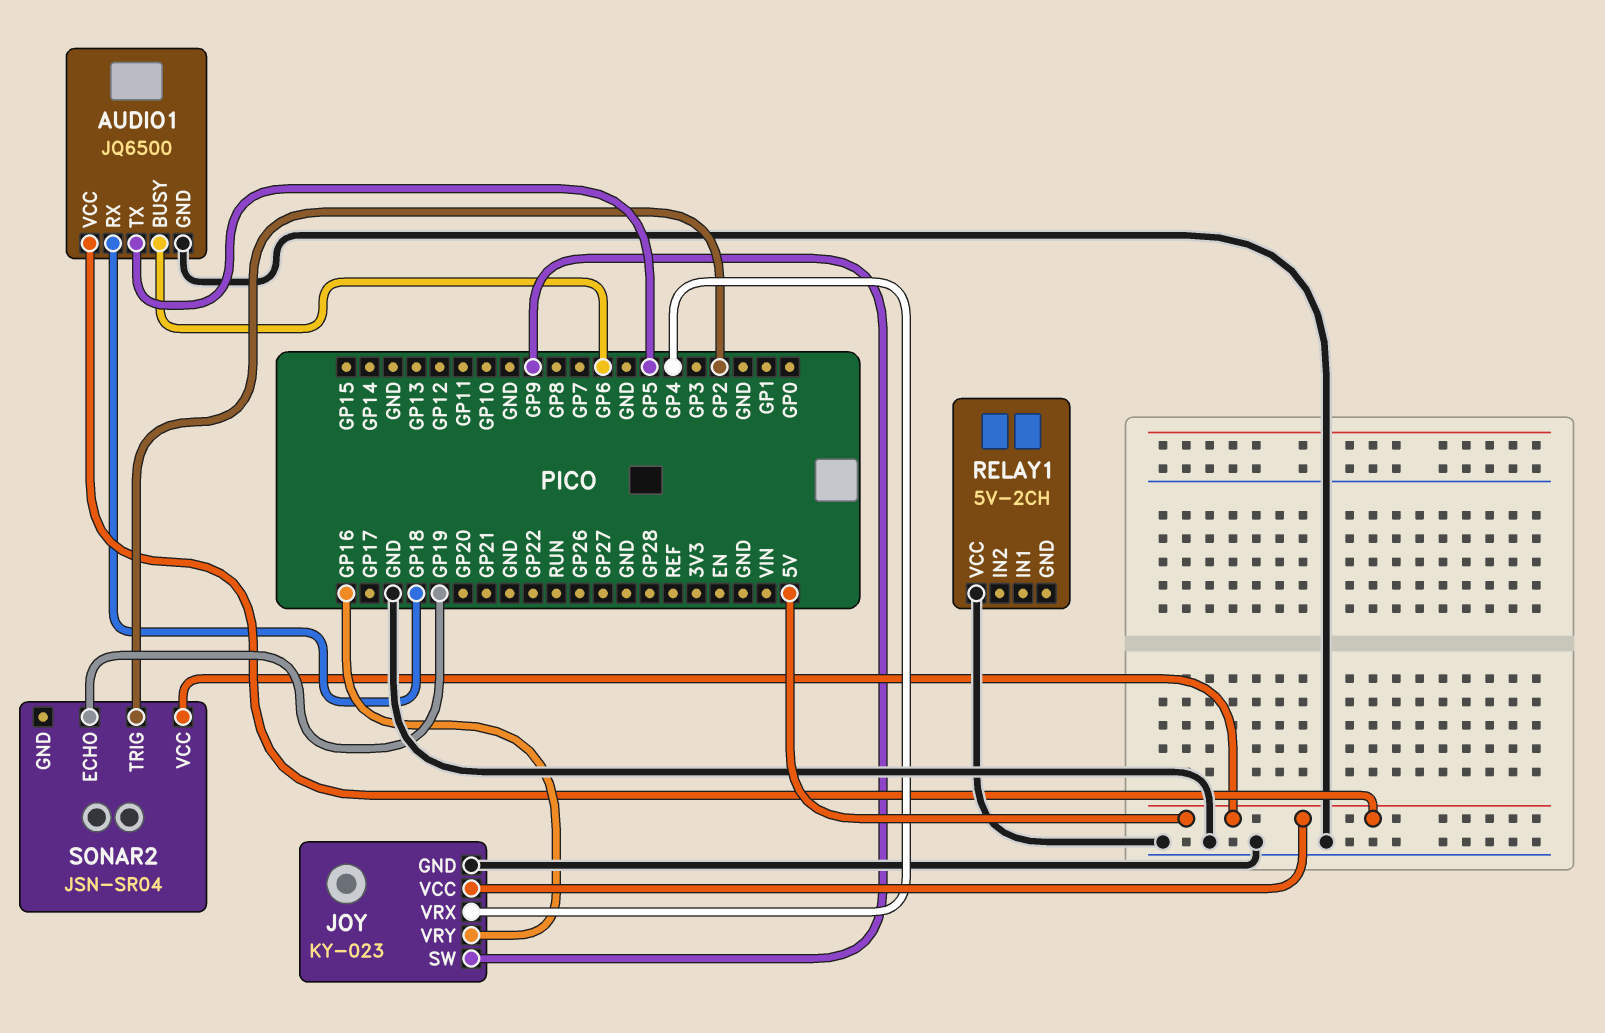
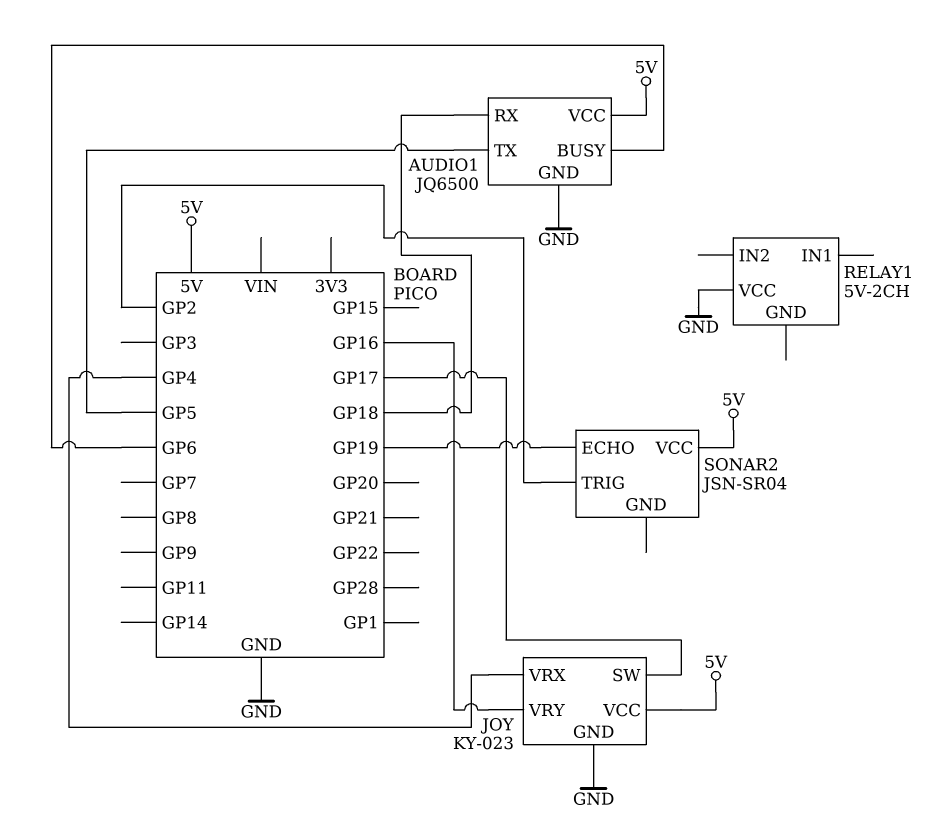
JOY pin SW: GP9 -> GP17

